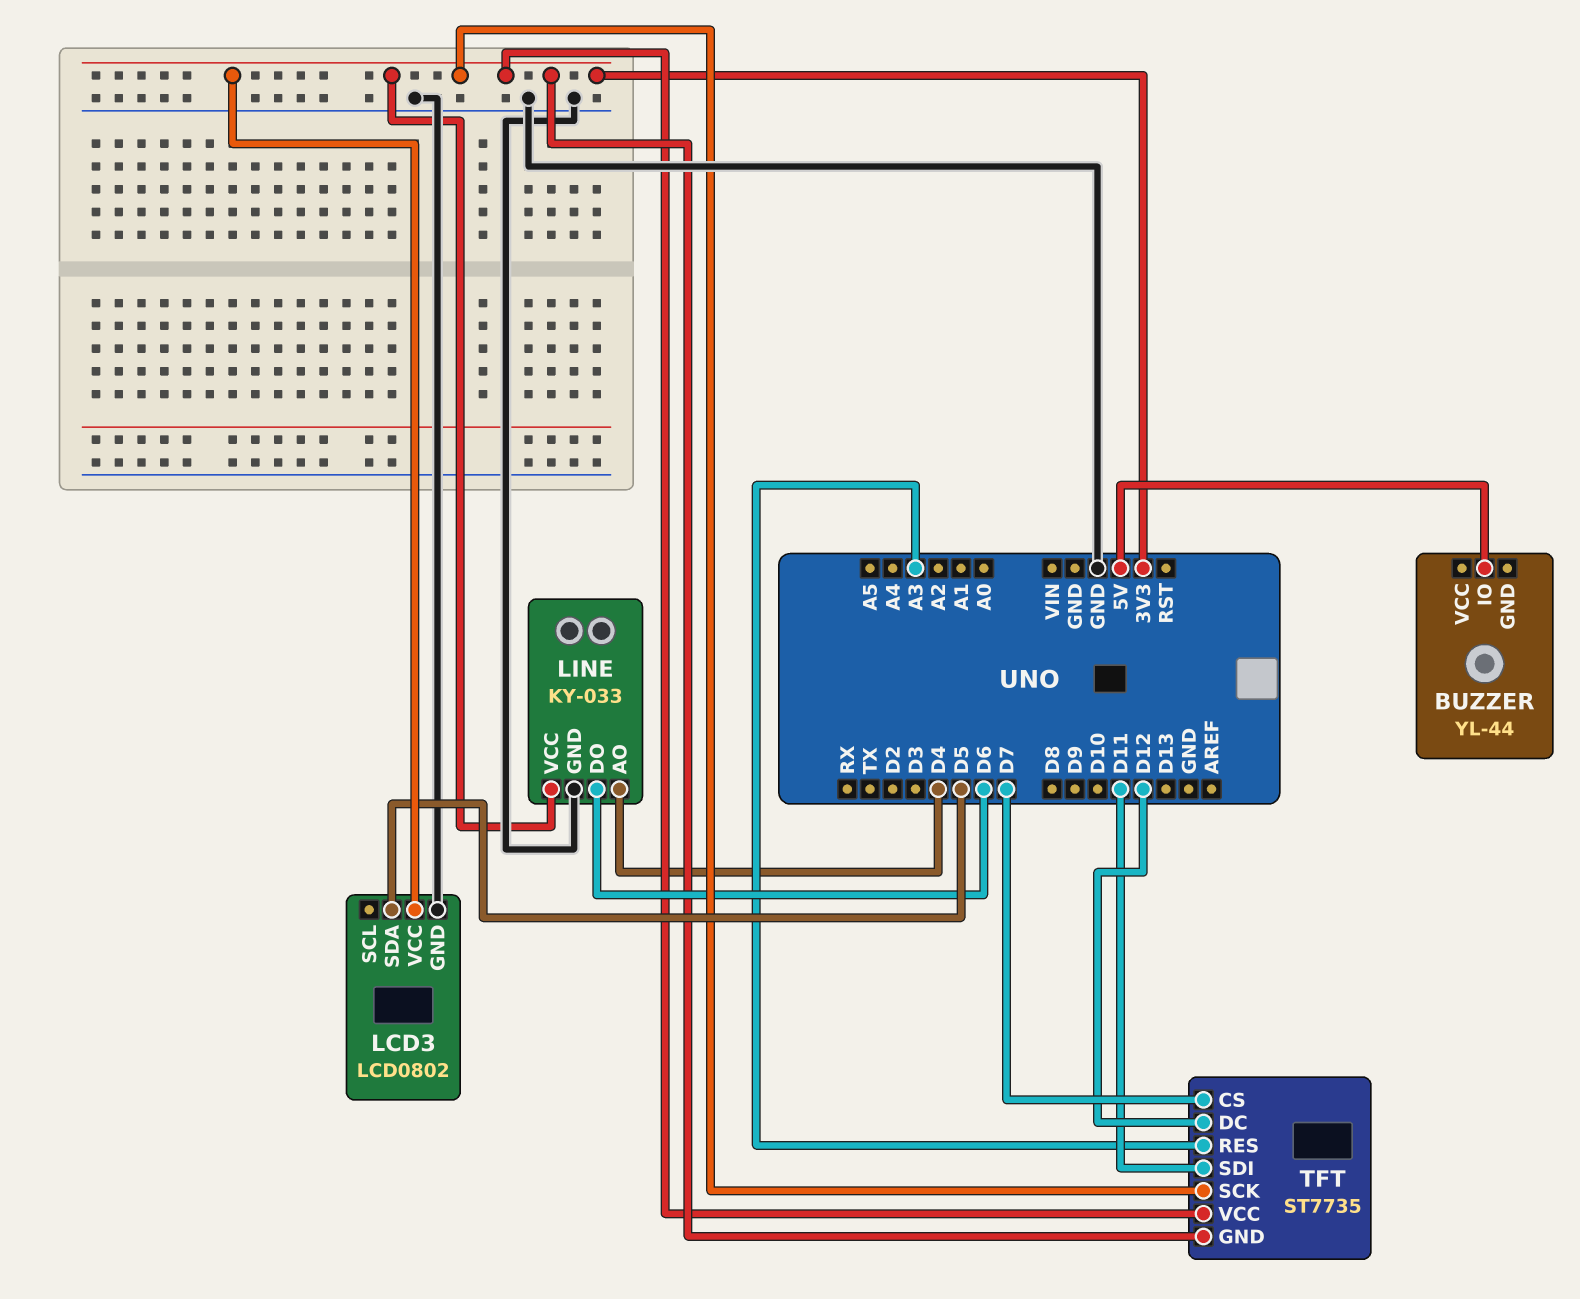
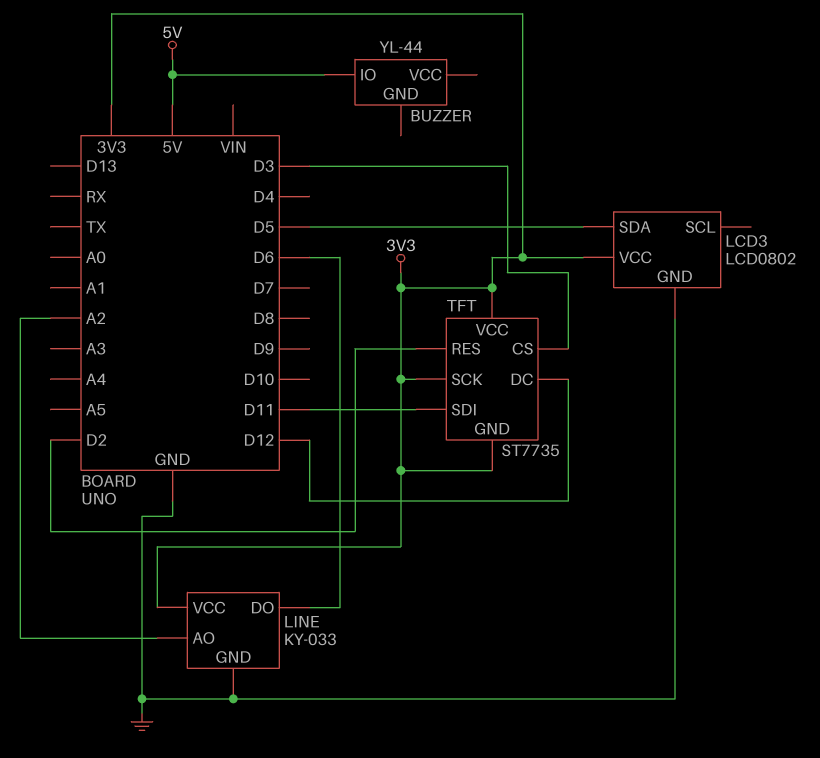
LINE pin AO: D4 -> A2
TFT pin CS: D7 -> D3
TFT pin RES: A3 -> D2

